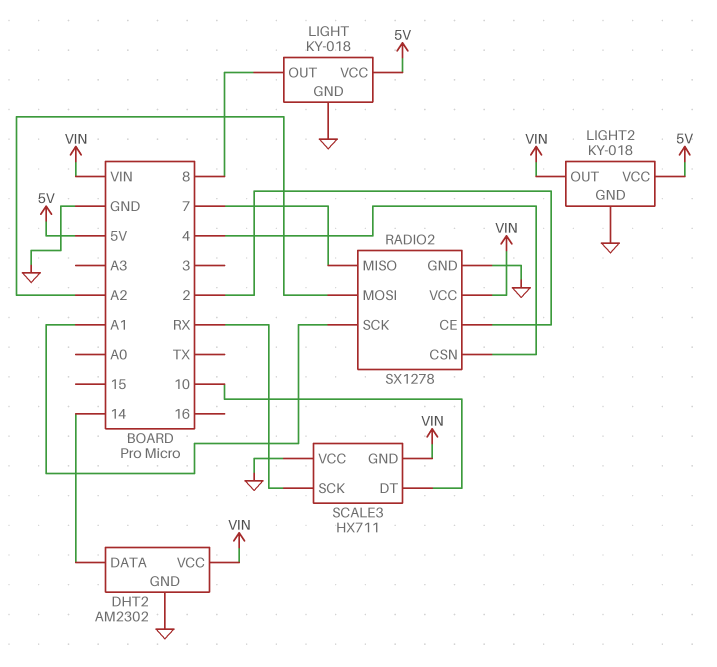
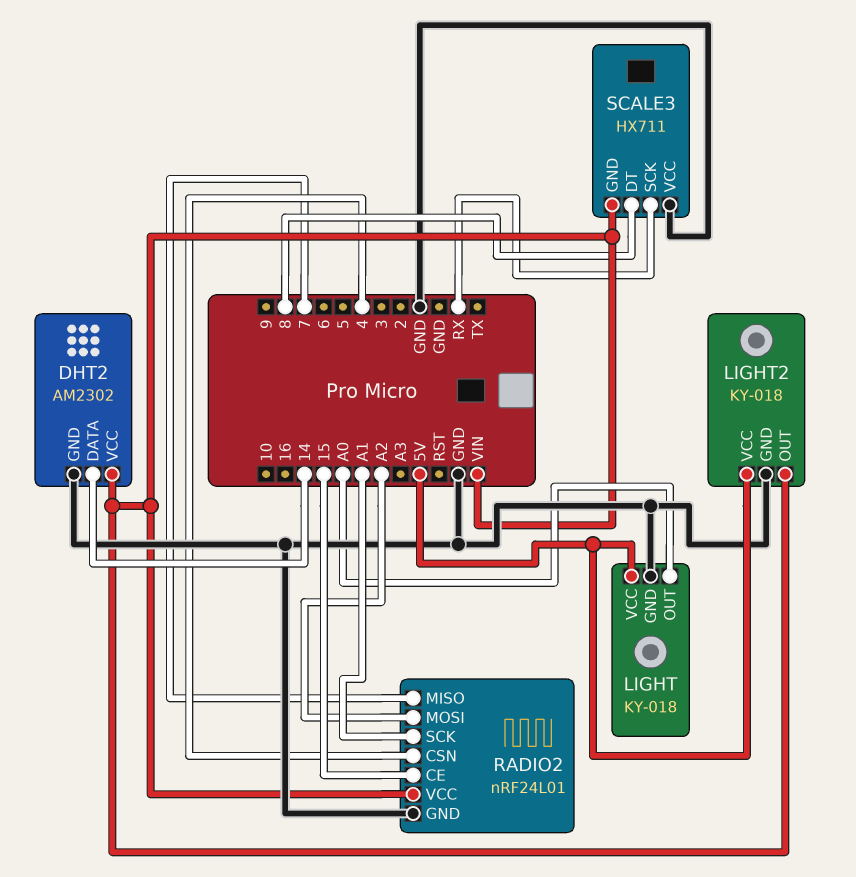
LIGHT pin OUT: 8 -> A0
RADIO2: SX1278 -> nRF24L01
RADIO2 pin CE: 2 -> 15
SCALE3 pin DT: 10 -> 8

